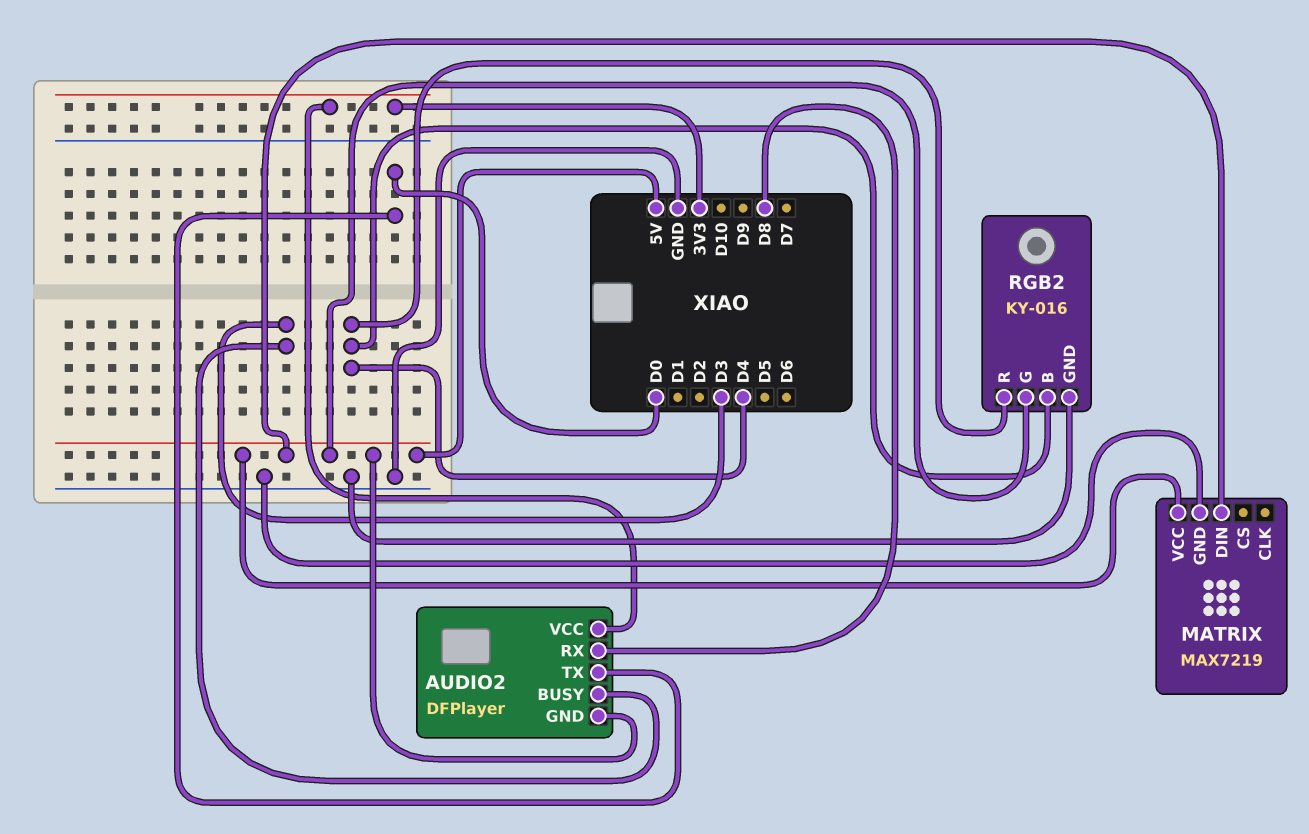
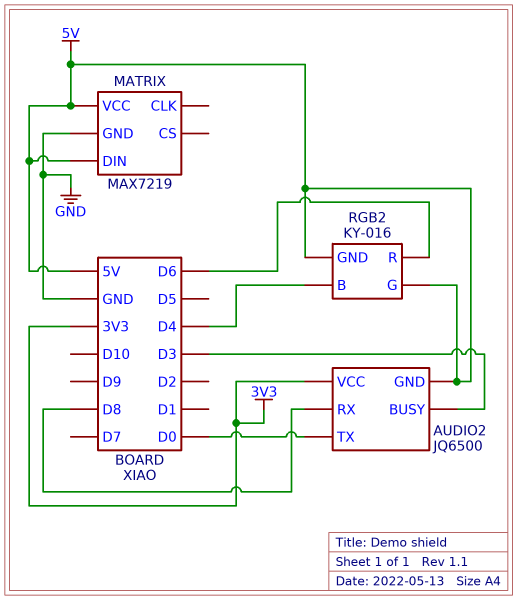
AUDIO2: DFPlayer -> JQ6500
RGB2 pin GND: GND -> 5V
RGB2 pin R: D4 -> D6

